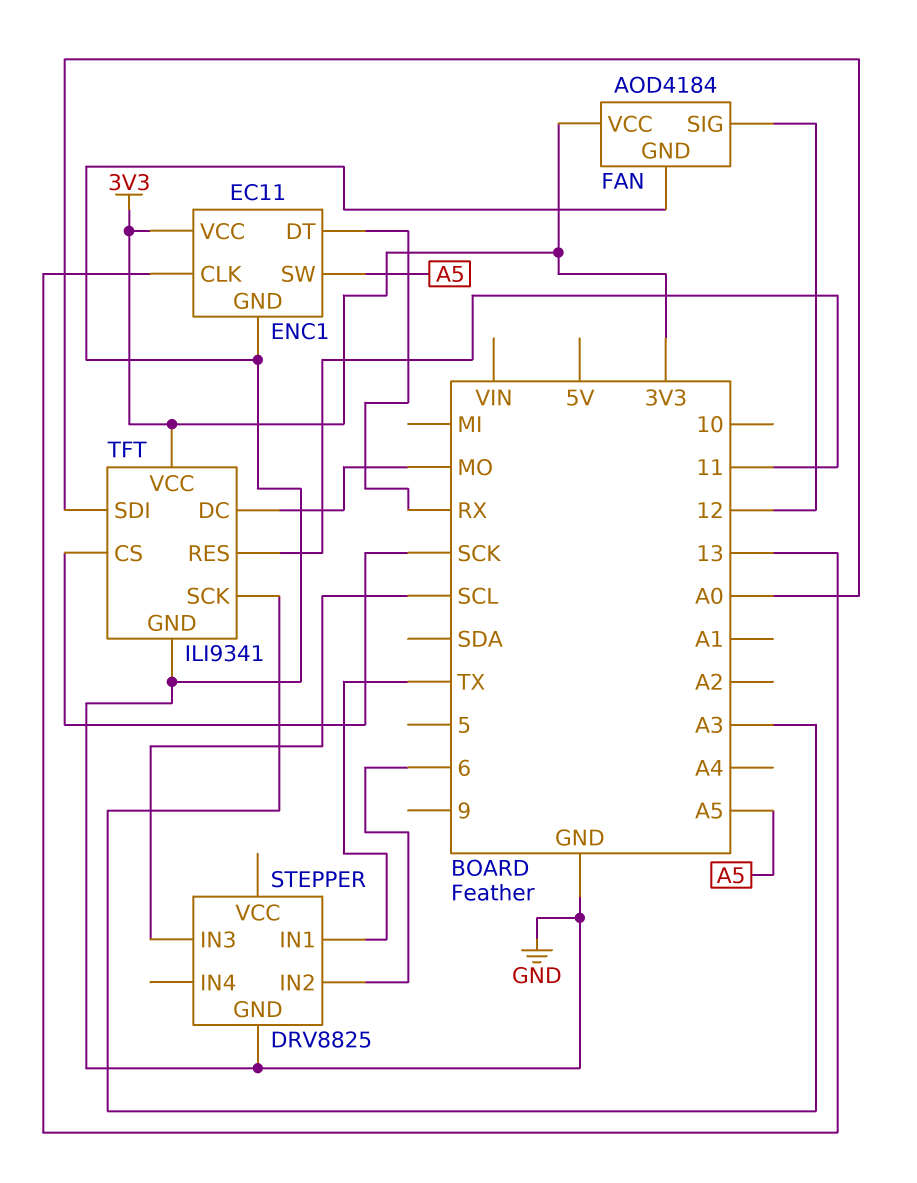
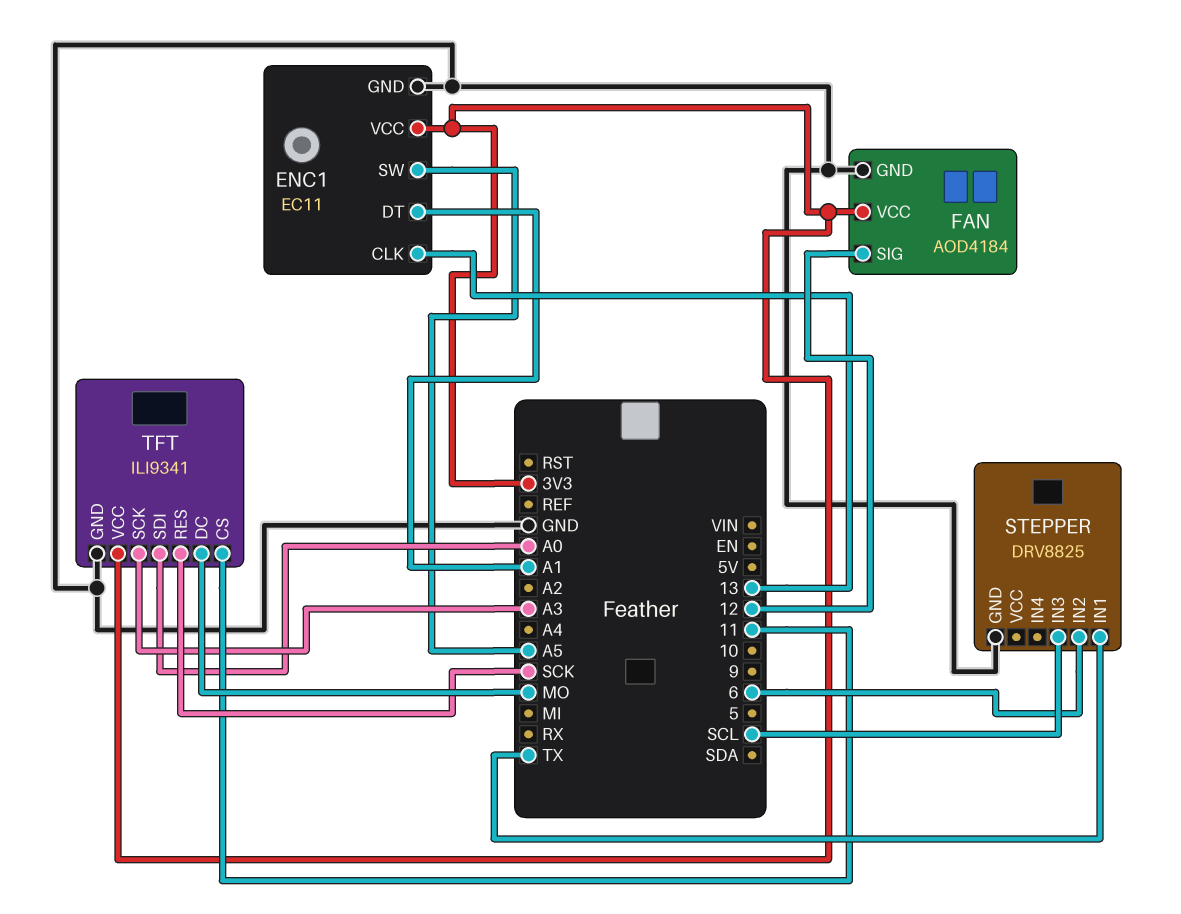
ENC1 pin DT: RX -> A1
TFT pin CS: SCK -> 11
TFT pin RES: 11 -> SCK

